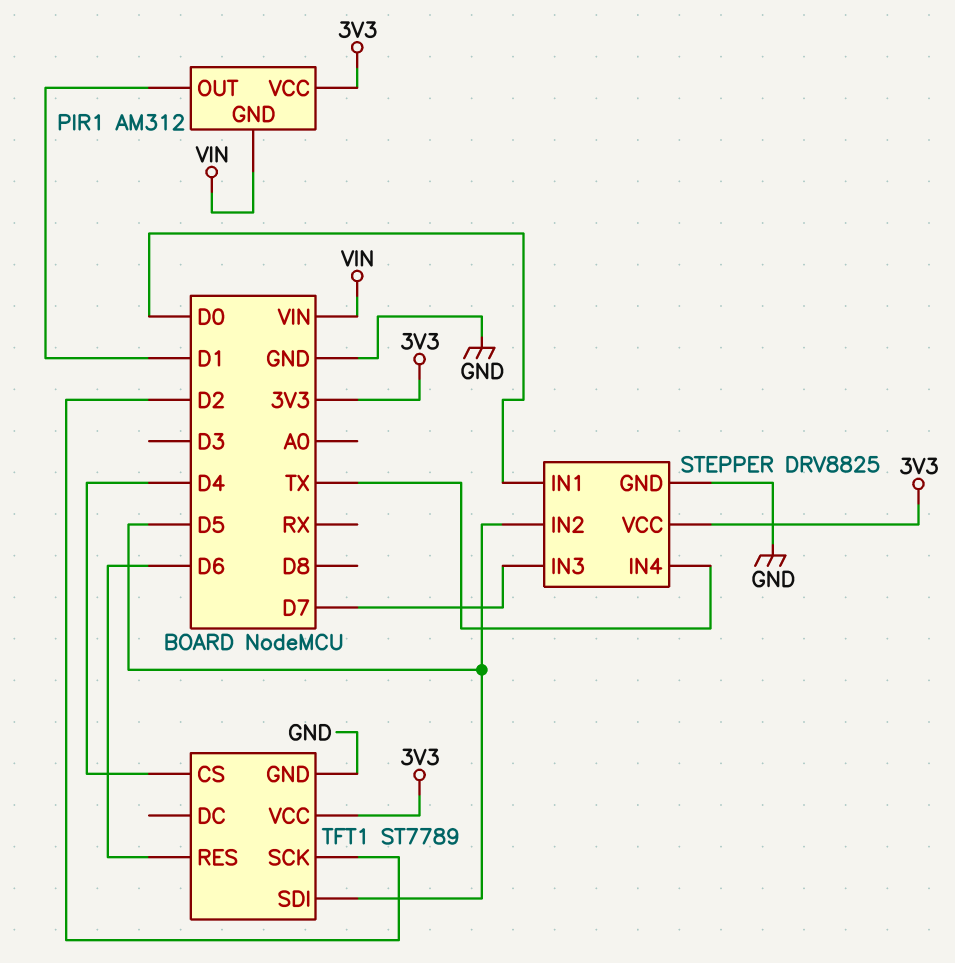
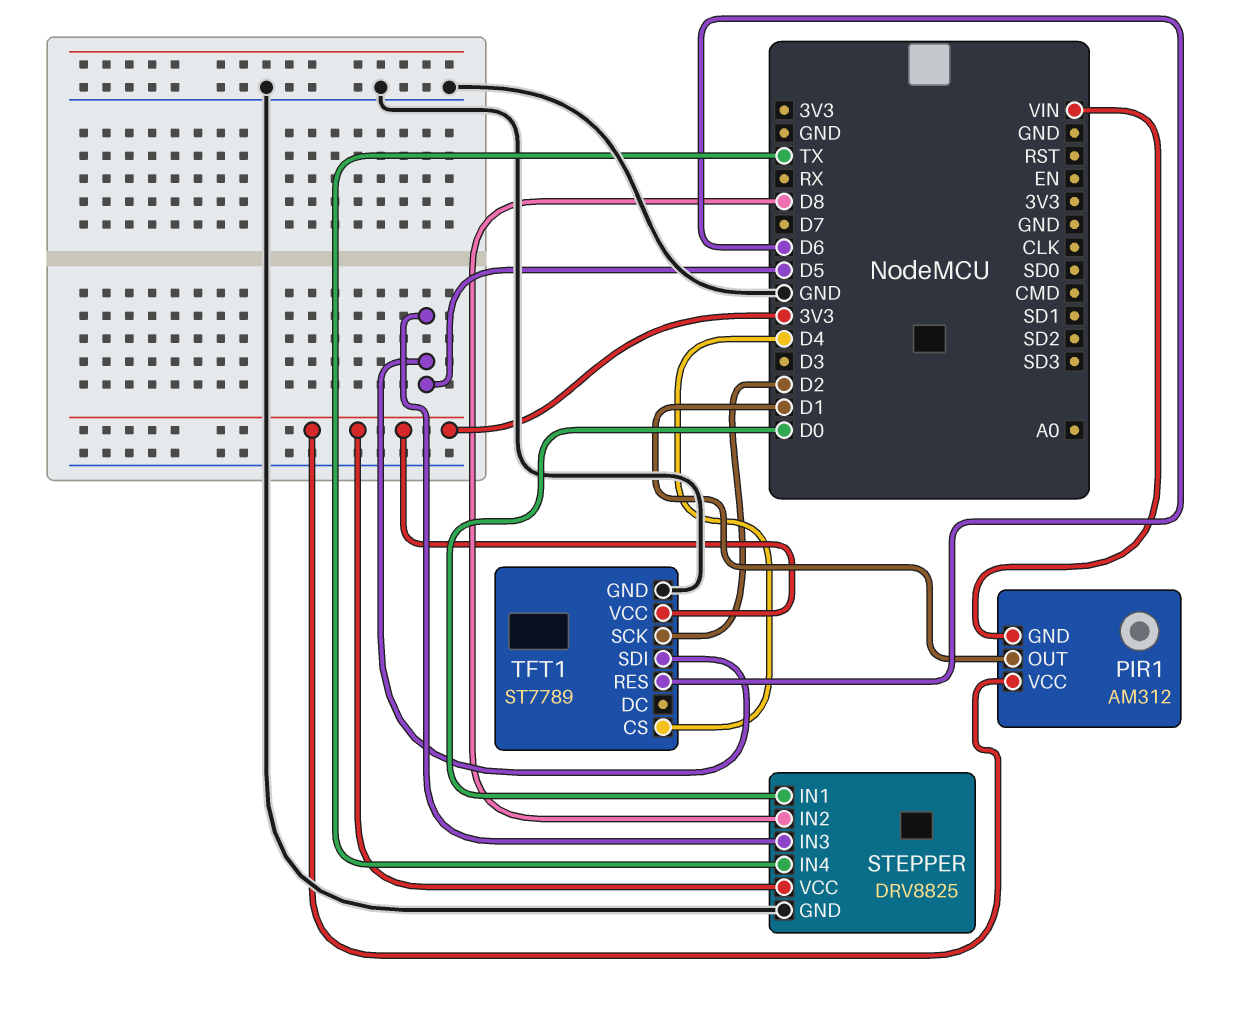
STEPPER pin IN2: D5 -> D8
STEPPER pin IN3: D7 -> D5

